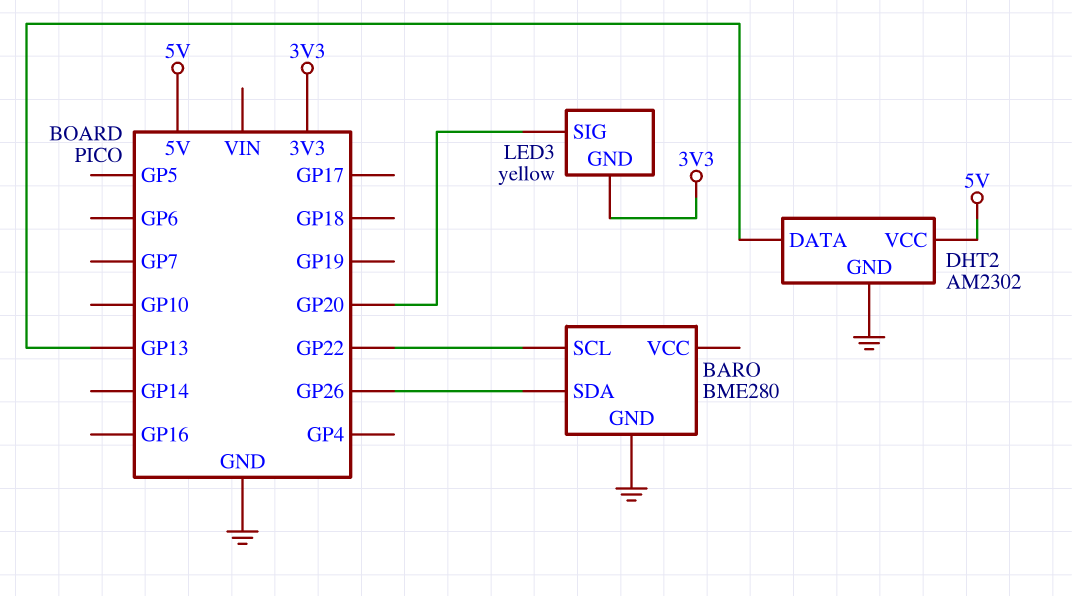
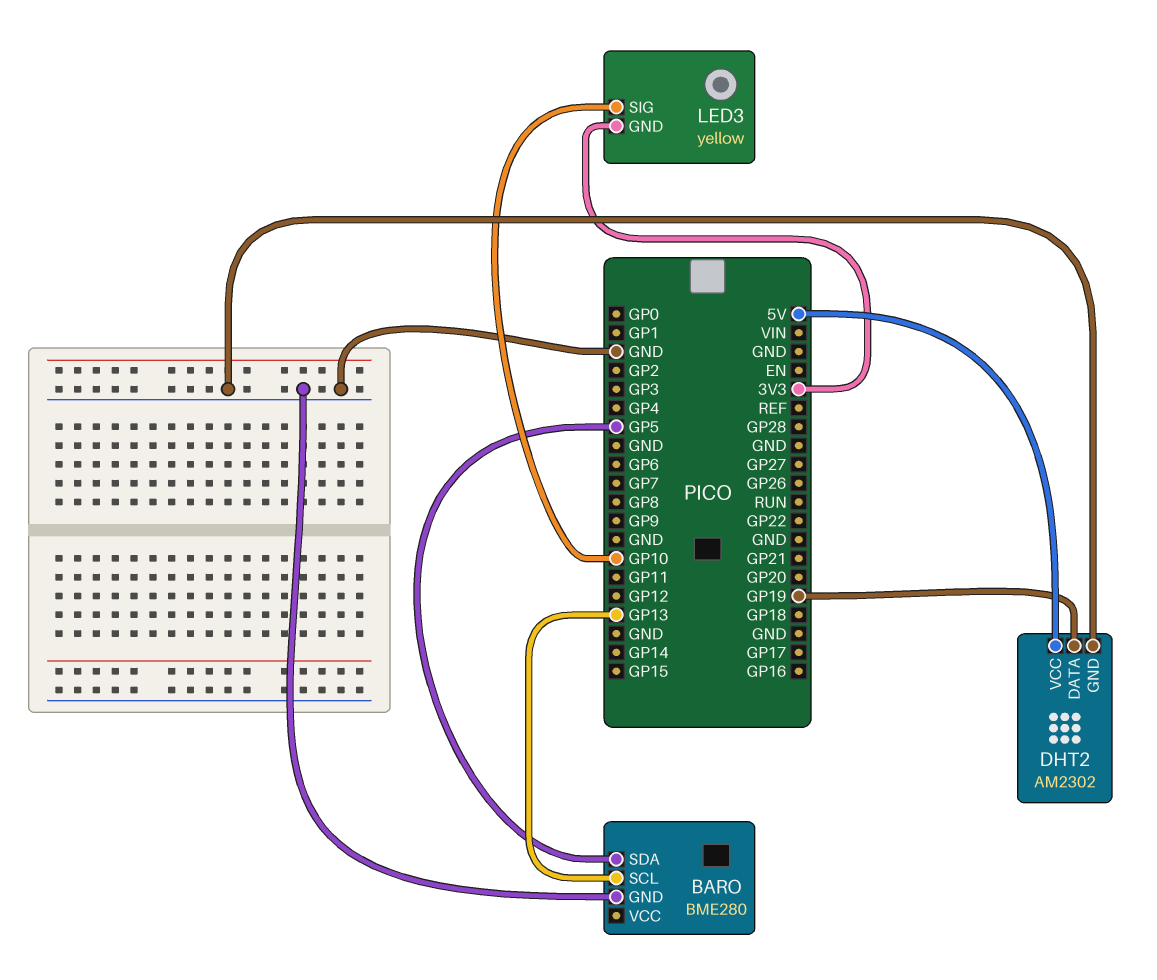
BARO pin SCL: GP22 -> GP13
BARO pin SDA: GP26 -> GP5
DHT2 pin DATA: GP13 -> GP19
LED3 pin SIG: GP20 -> GP10

